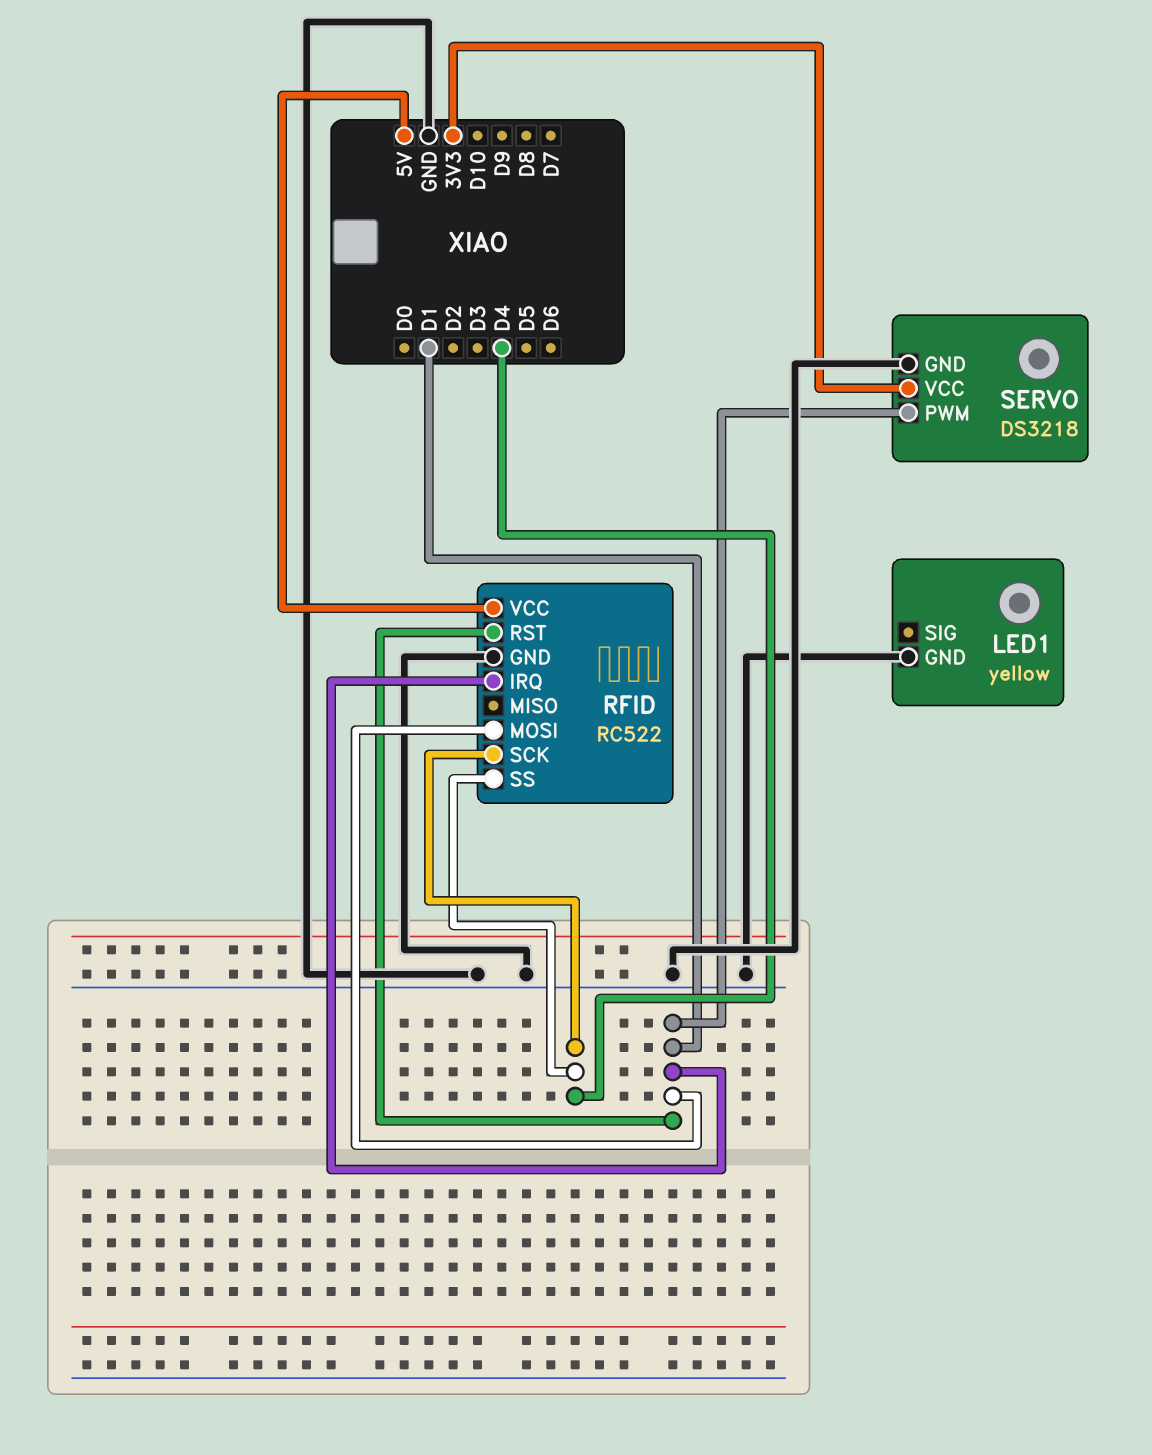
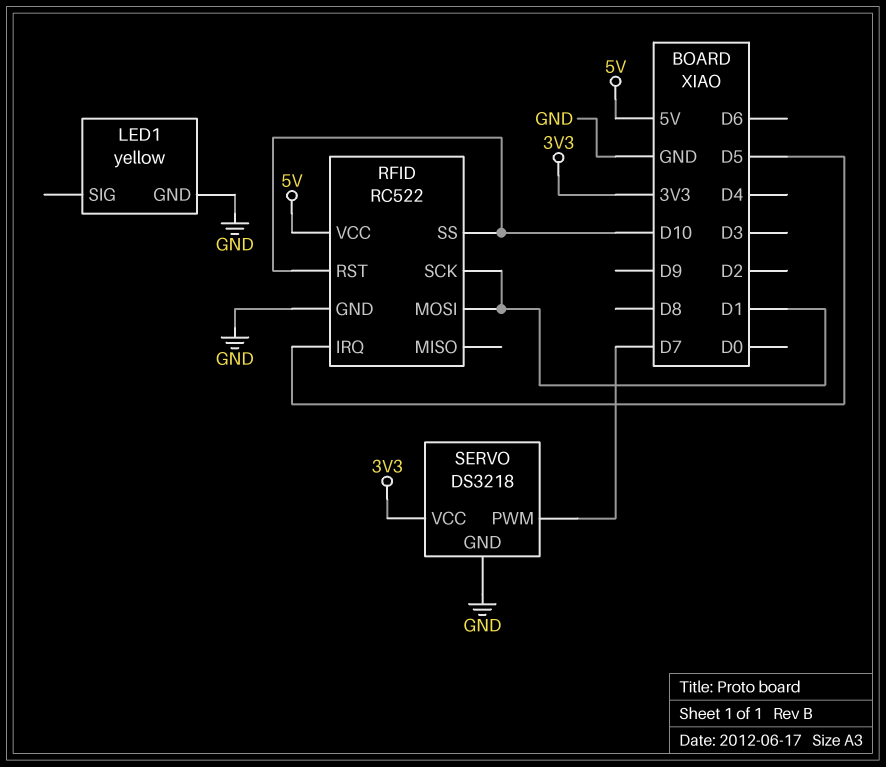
RFID pin IRQ: D1 -> D5
RFID pin RST: D1 -> D10
RFID pin SCK: D4 -> D1
RFID pin SS: D4 -> D10
SERVO pin PWM: D1 -> D7

